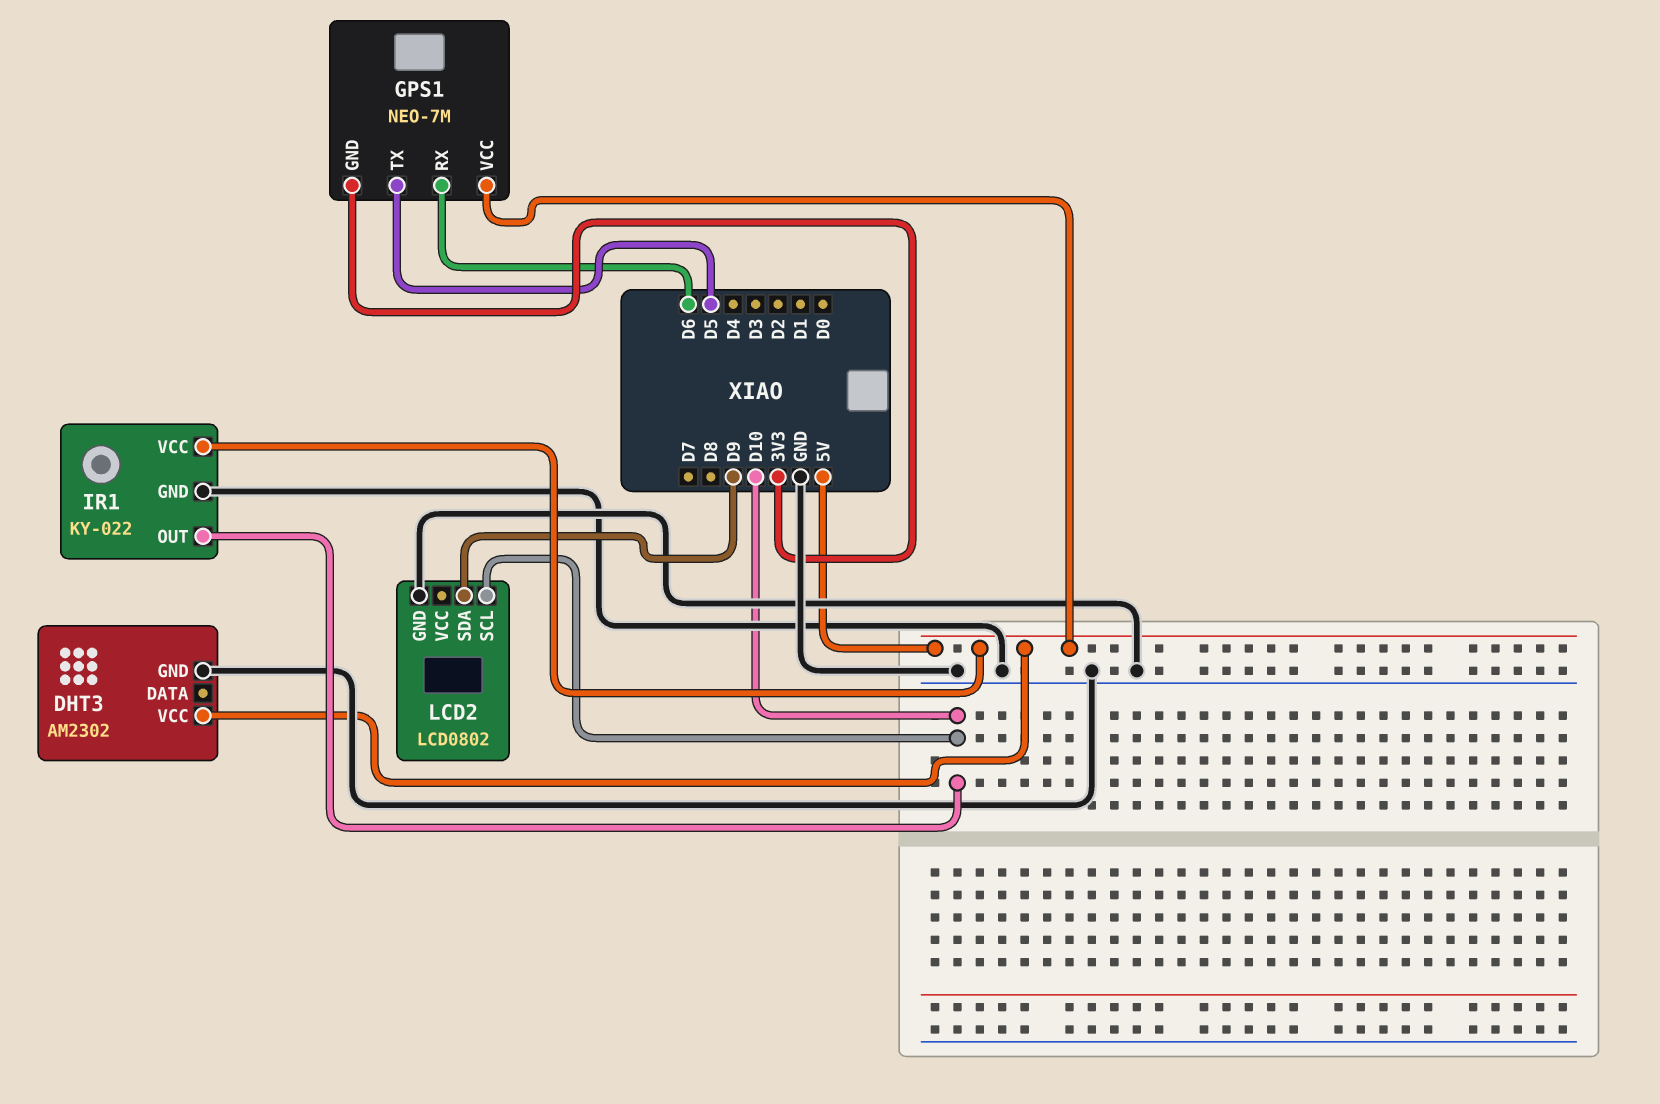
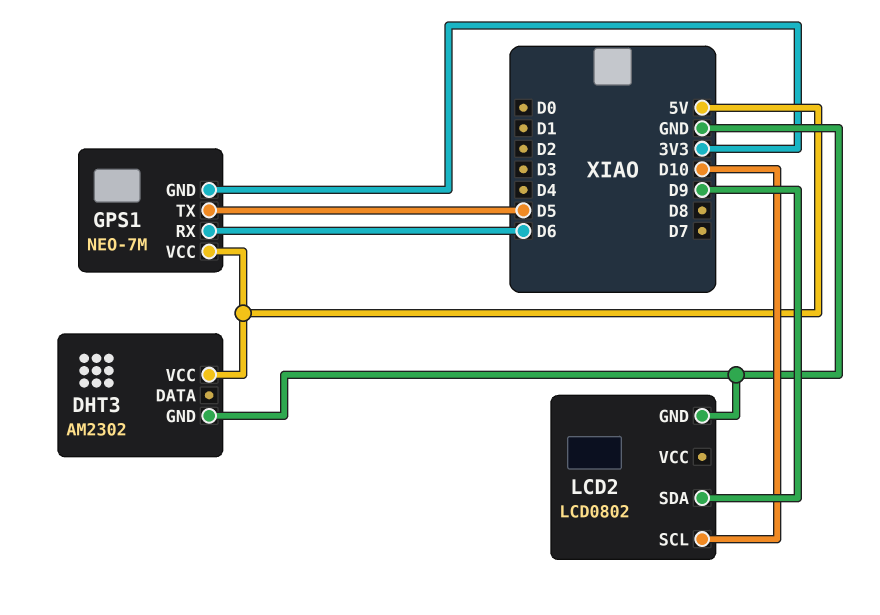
IR1: KY-022 -> none
IR1 pin GND: GND -> none
IR1 pin OUT: D10 -> none
IR1 pin VCC: 5V -> none

